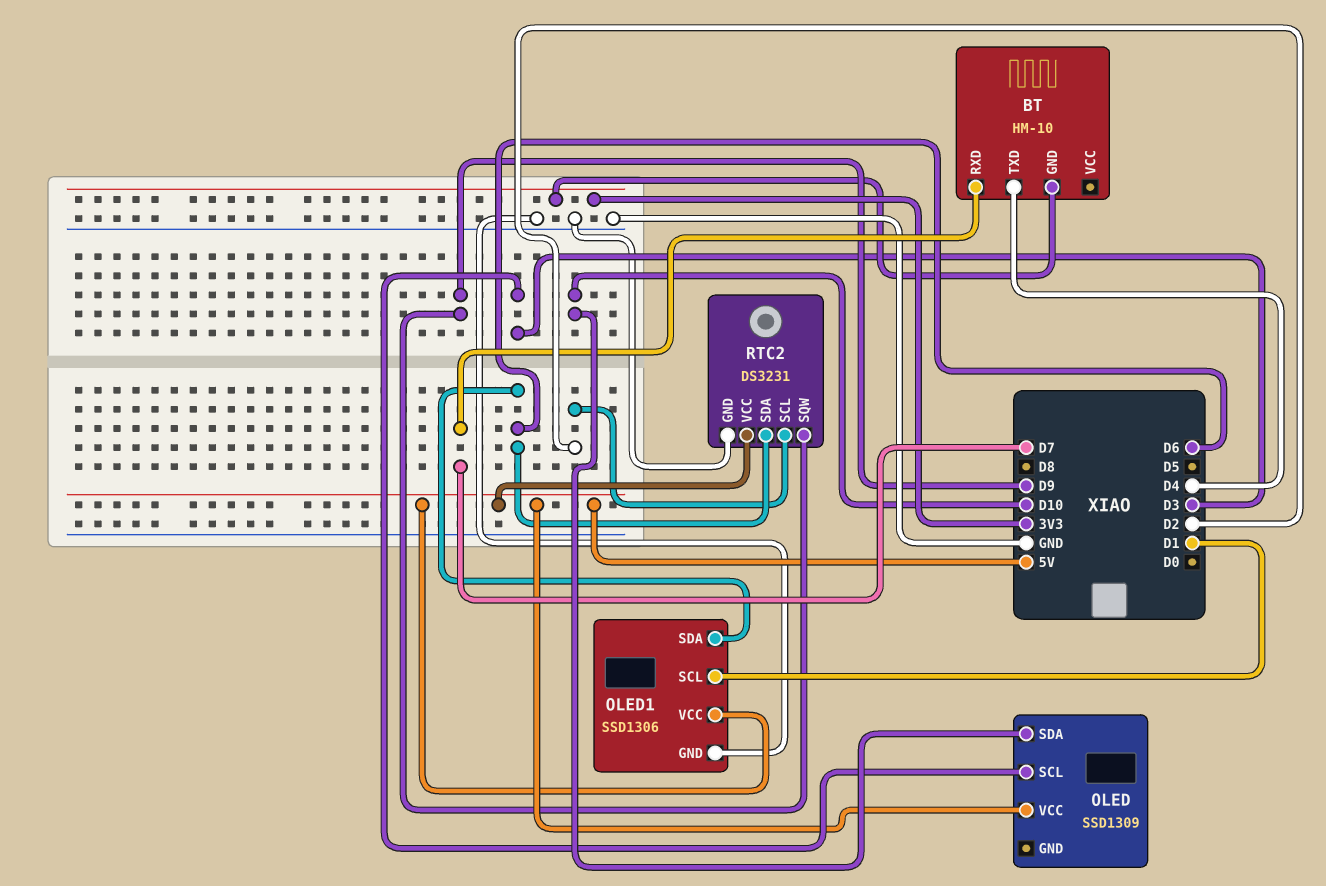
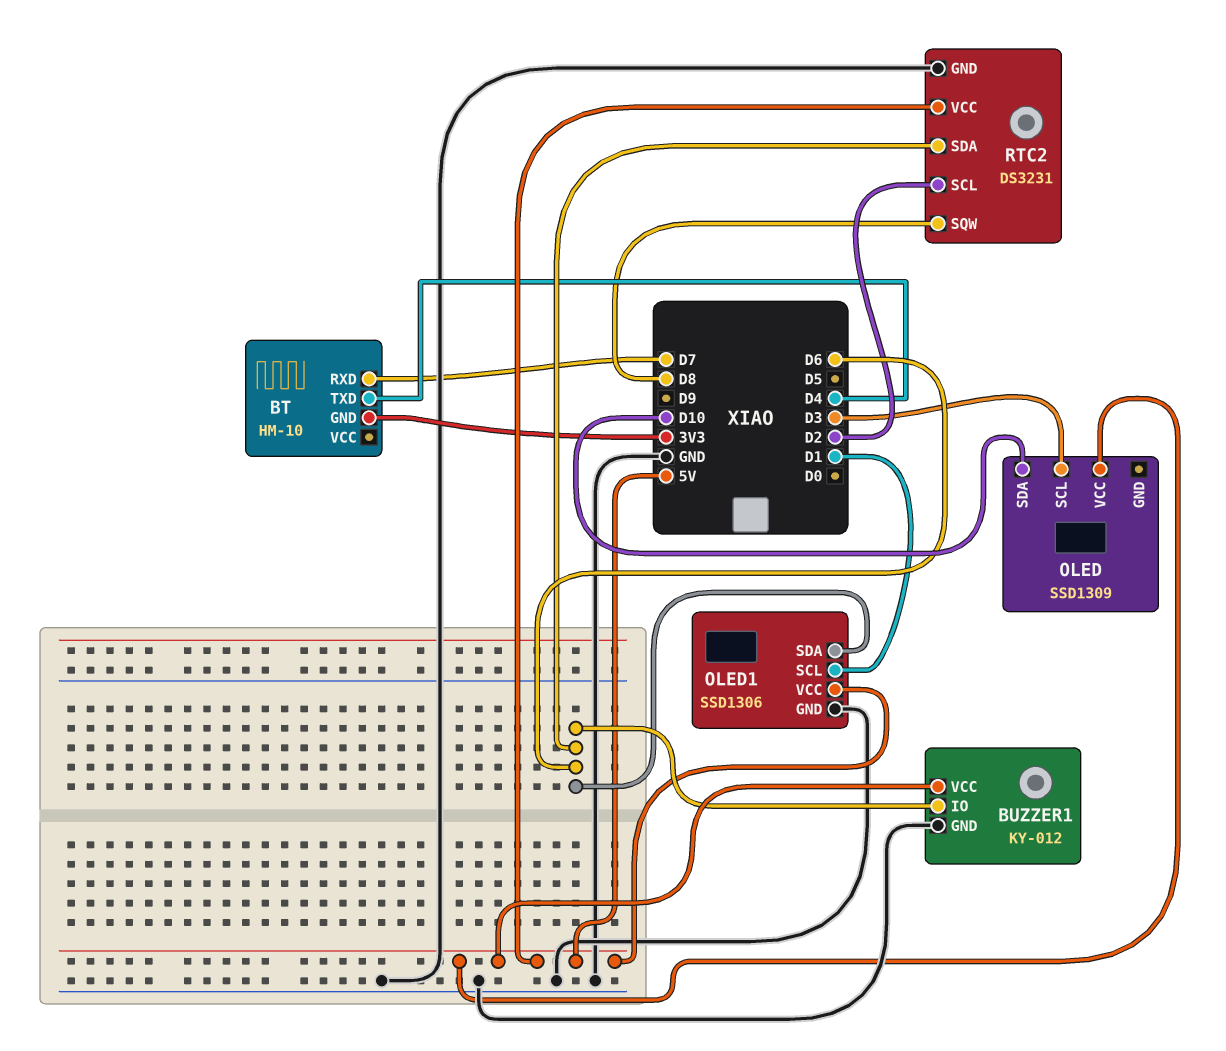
BUZZER1: none -> KY-012
BUZZER1 pin GND: none -> GND
BUZZER1 pin IO: none -> D6
BUZZER1 pin VCC: none -> 5V
RTC2 pin SQW: D9 -> D8

